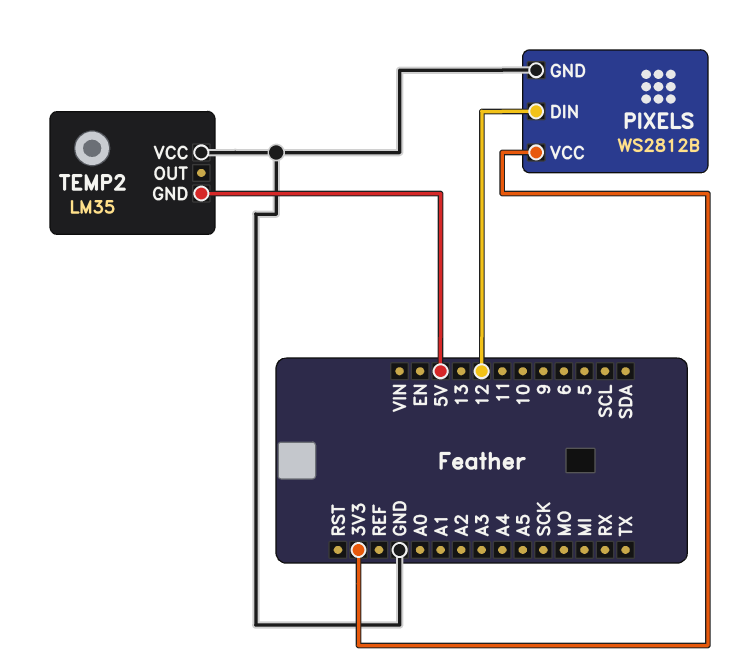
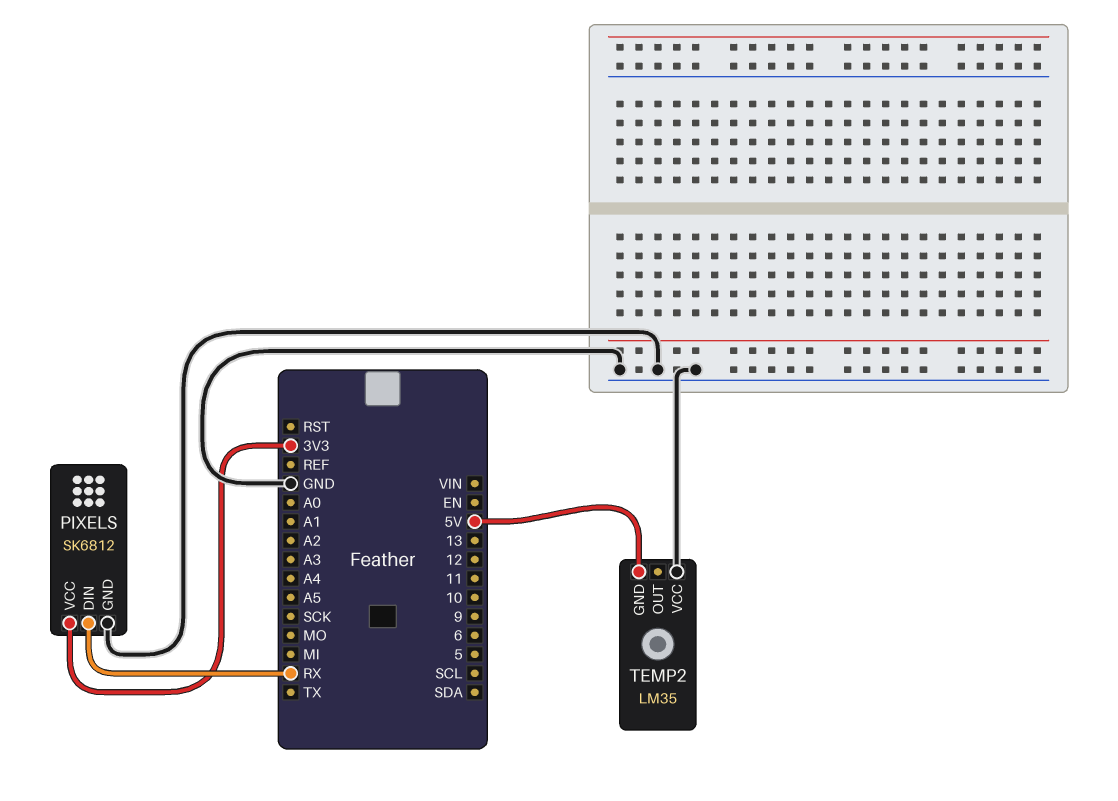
PIXELS: WS2812B -> SK6812
PIXELS pin DIN: 12 -> RX

